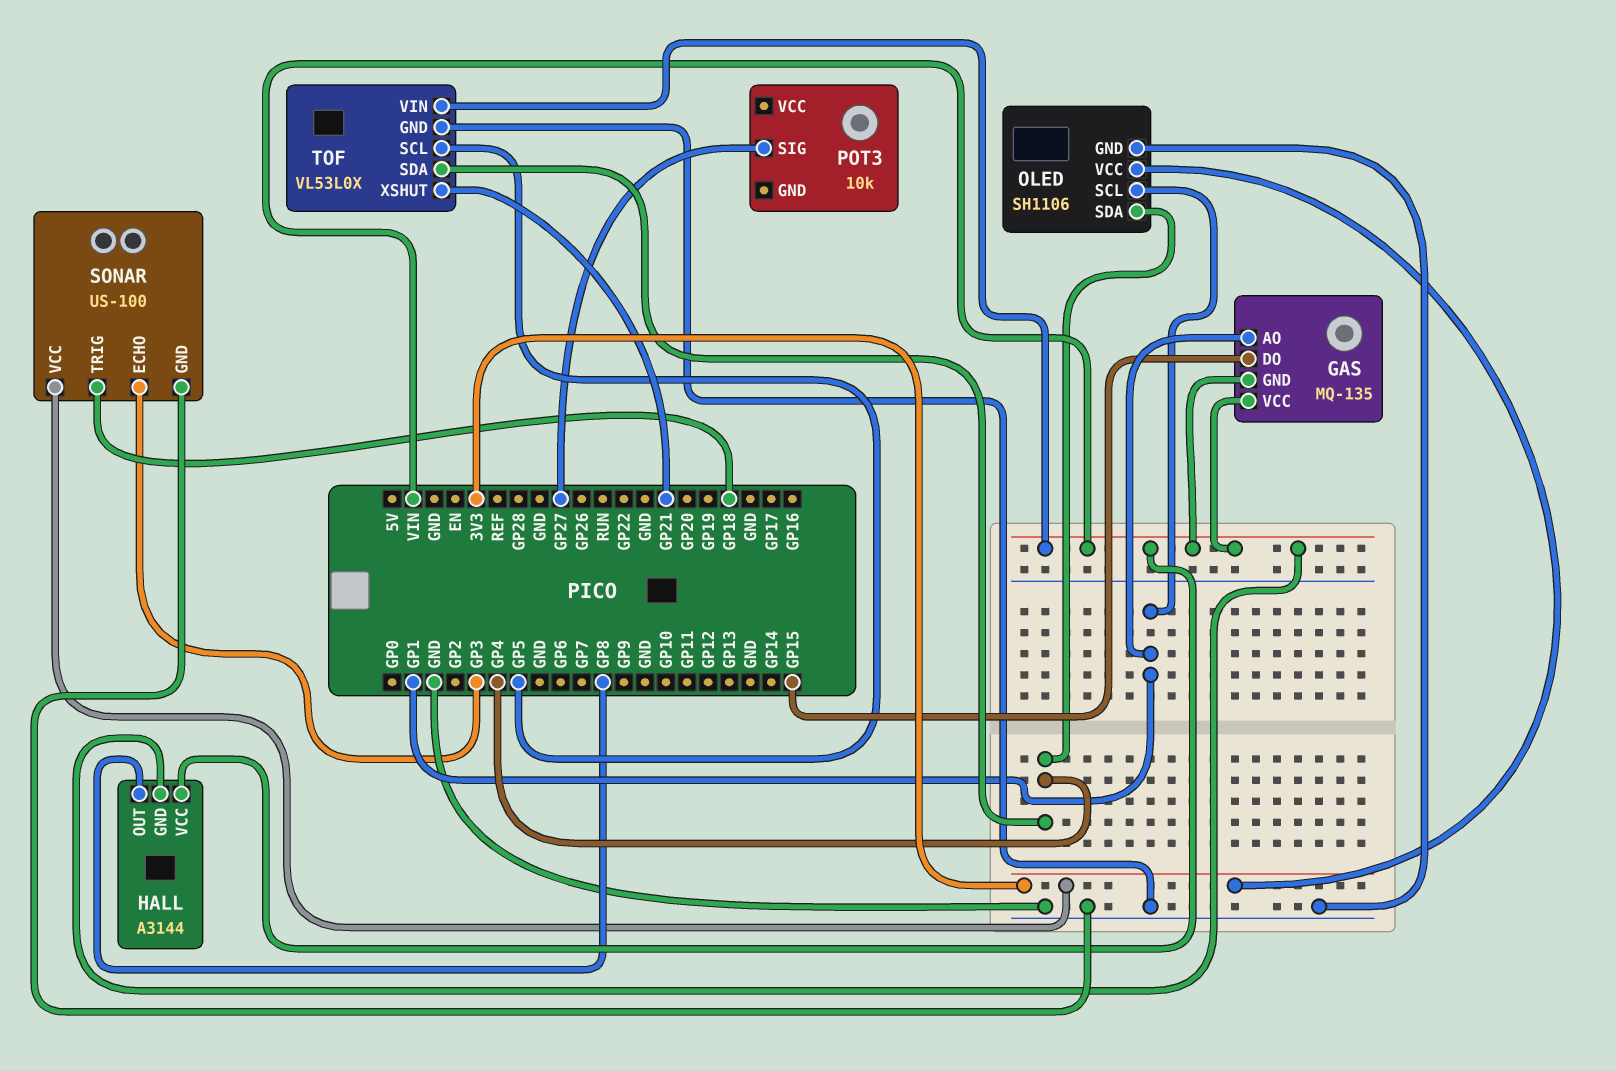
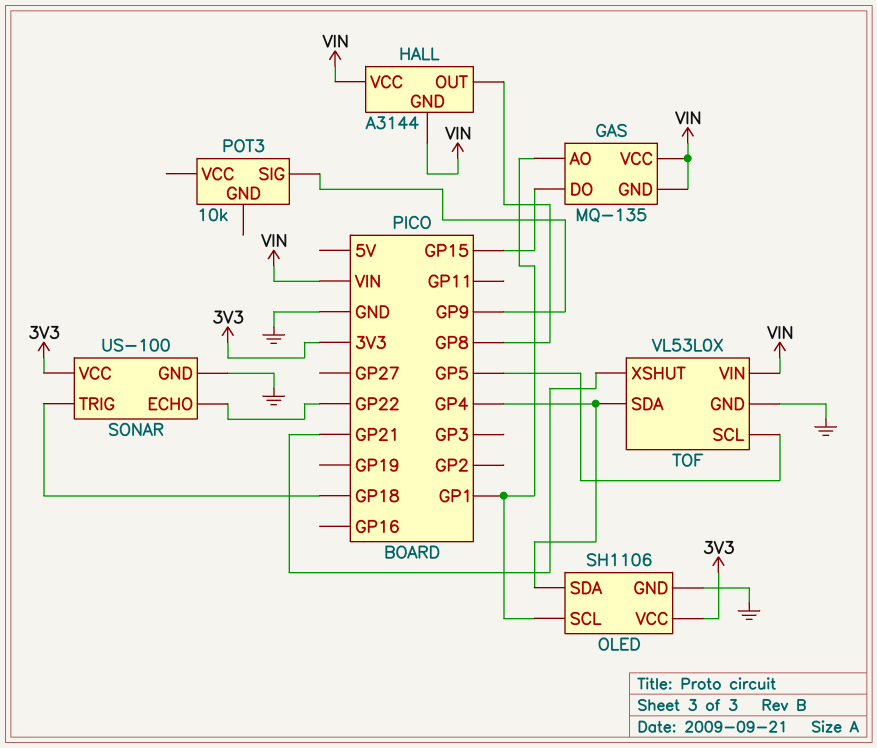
POT3 pin SIG: GP27 -> GP9
SONAR pin ECHO: GP3 -> GP22

